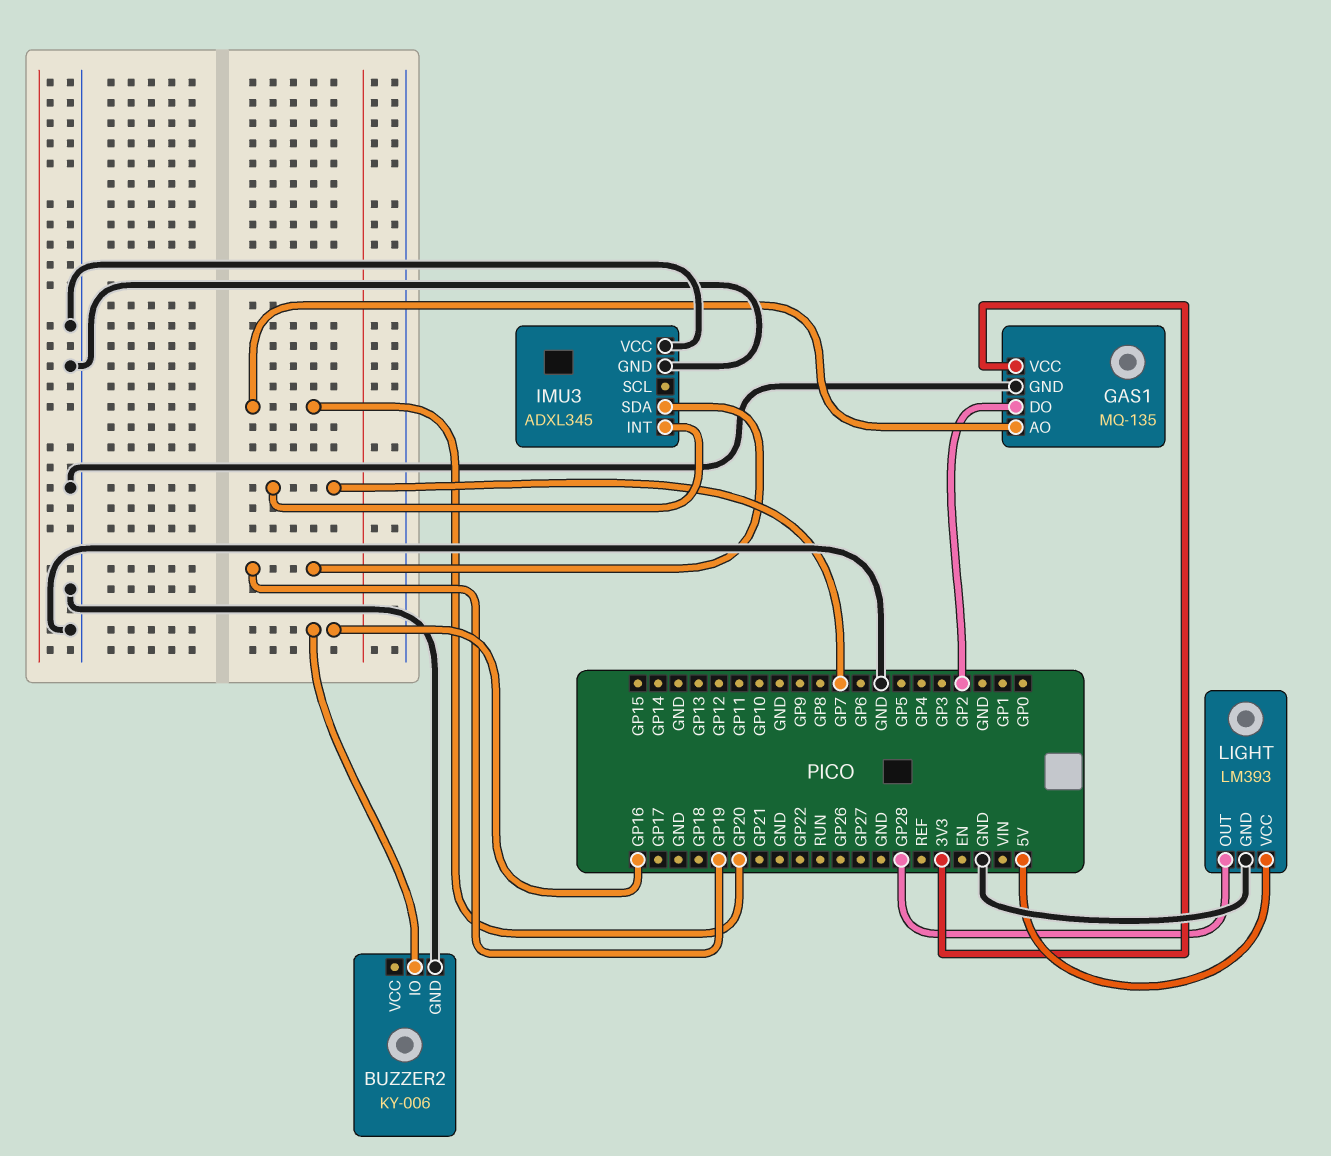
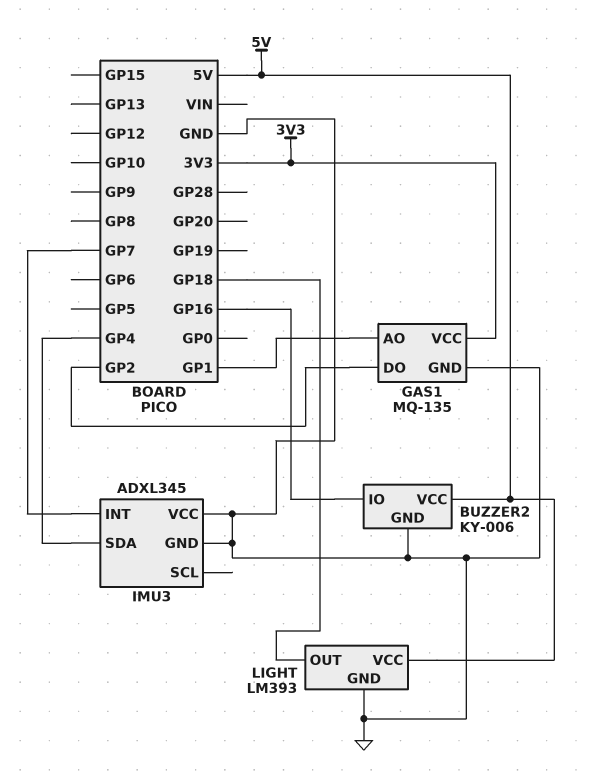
BUZZER2 pin VCC: none -> 5V
GAS1 pin AO: GP20 -> GP1
IMU3 pin SDA: GP19 -> GP4
LIGHT pin OUT: GP28 -> GP18

